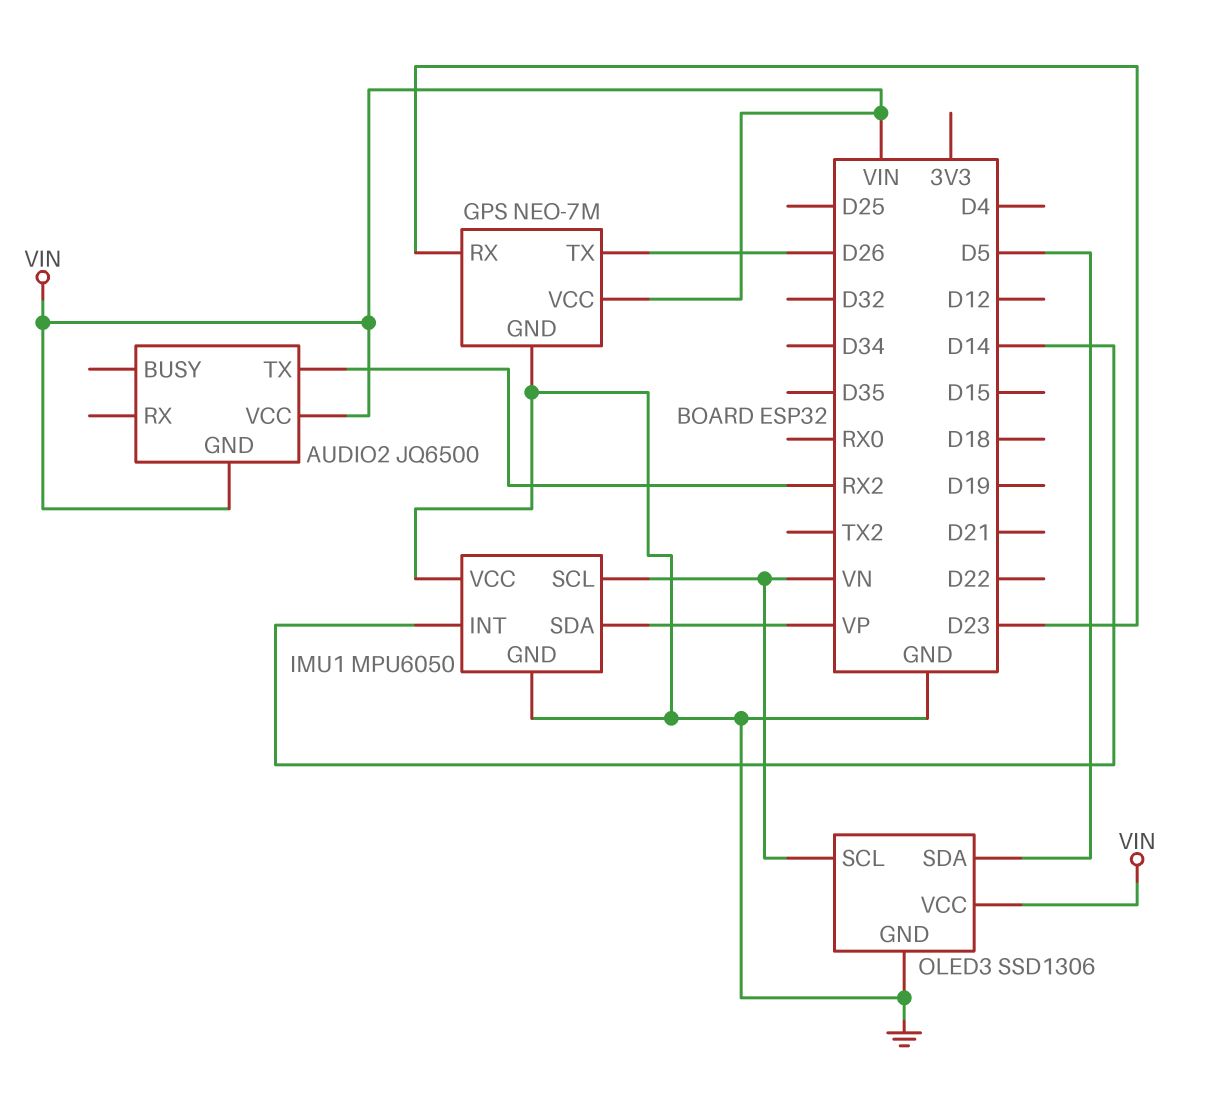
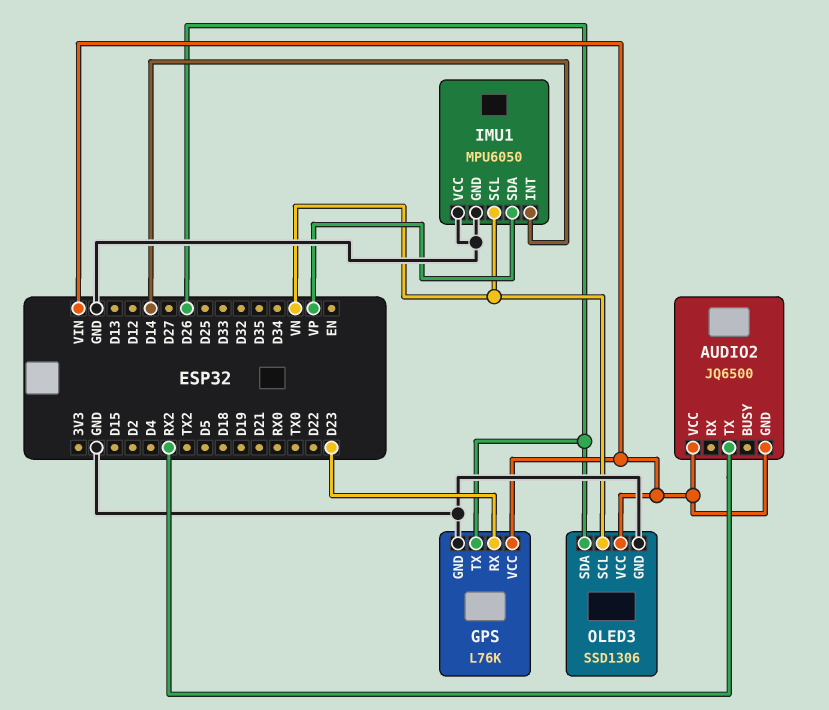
GPS: NEO-7M -> L76K
OLED3 pin SDA: D5 -> D26

